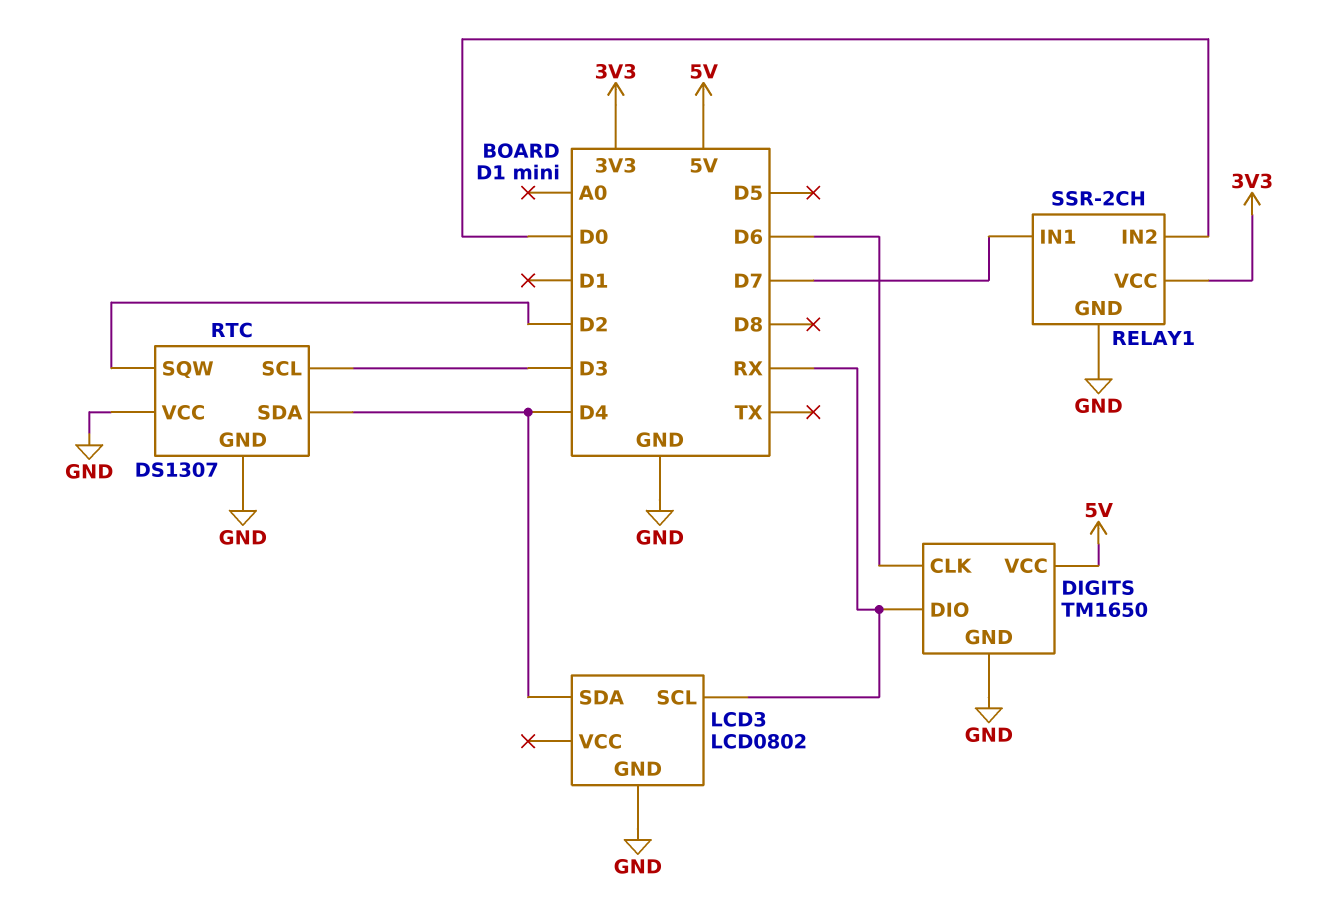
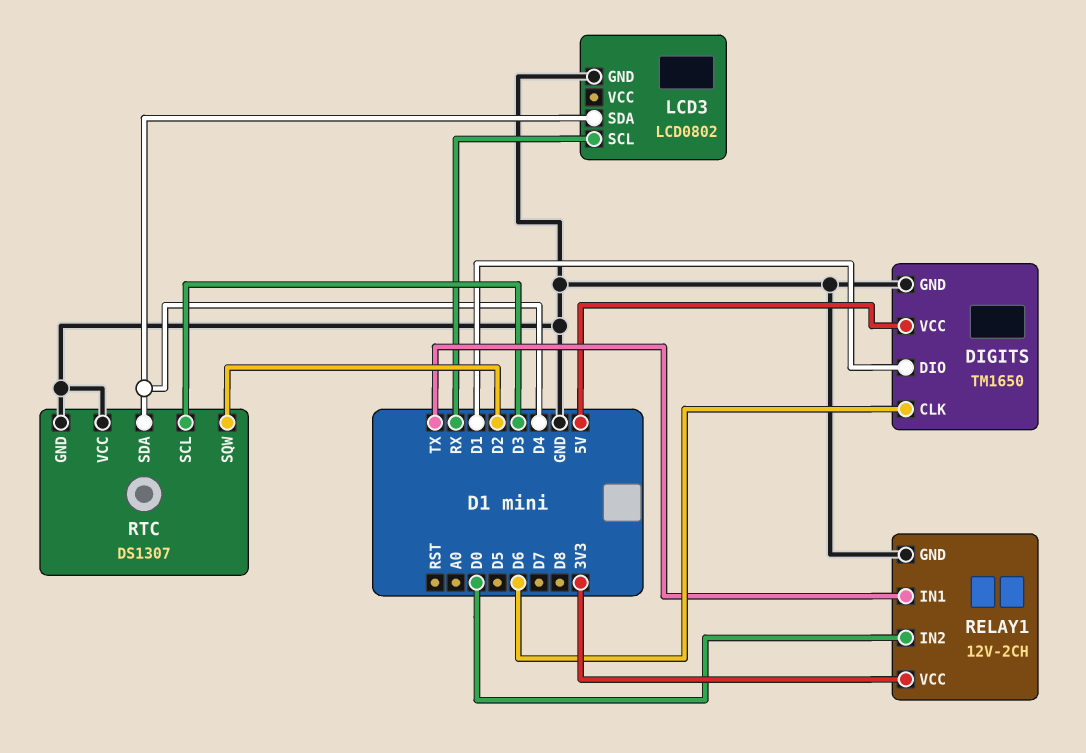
DIGITS pin DIO: RX -> D1
RELAY1: SSR-2CH -> 12V-2CH
RELAY1 pin IN1: D7 -> TX

